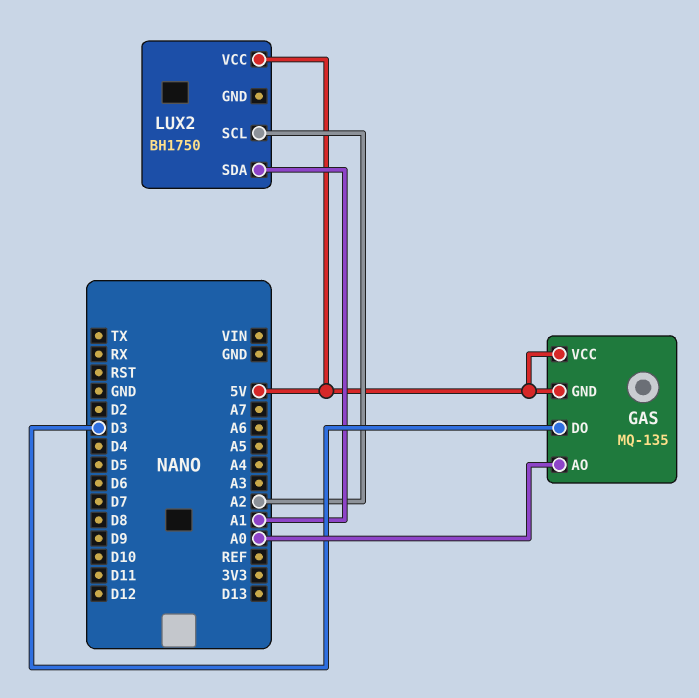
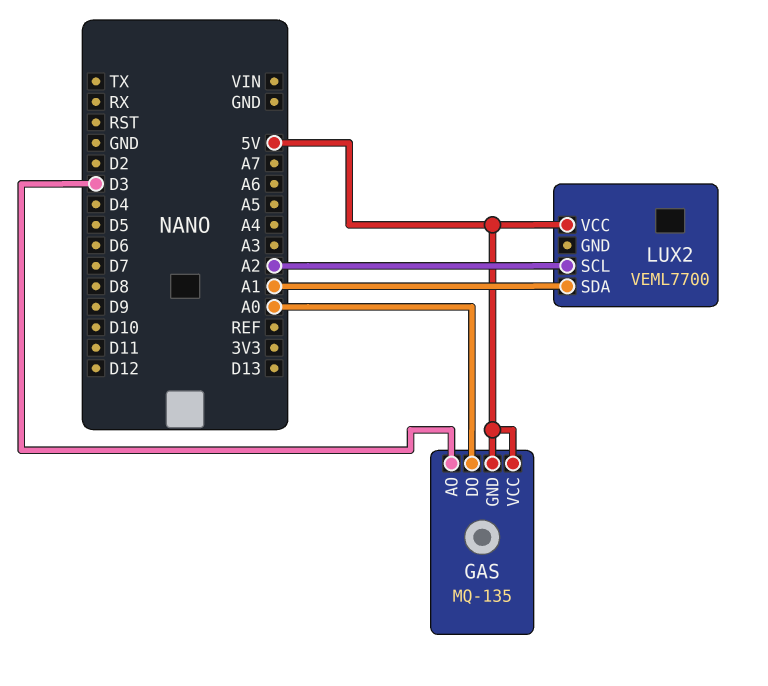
GAS pin AO: A0 -> D3
GAS pin DO: D3 -> A0
LUX2: BH1750 -> VEML7700

